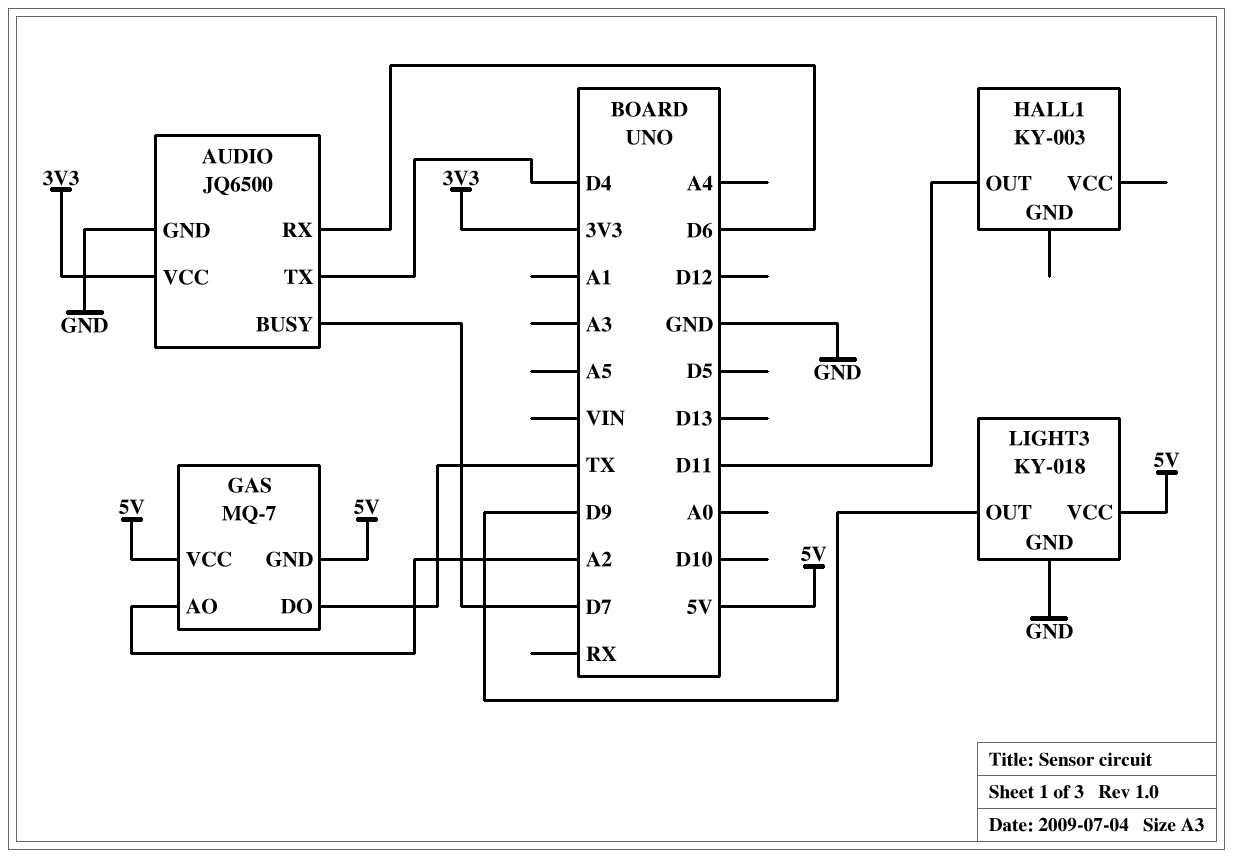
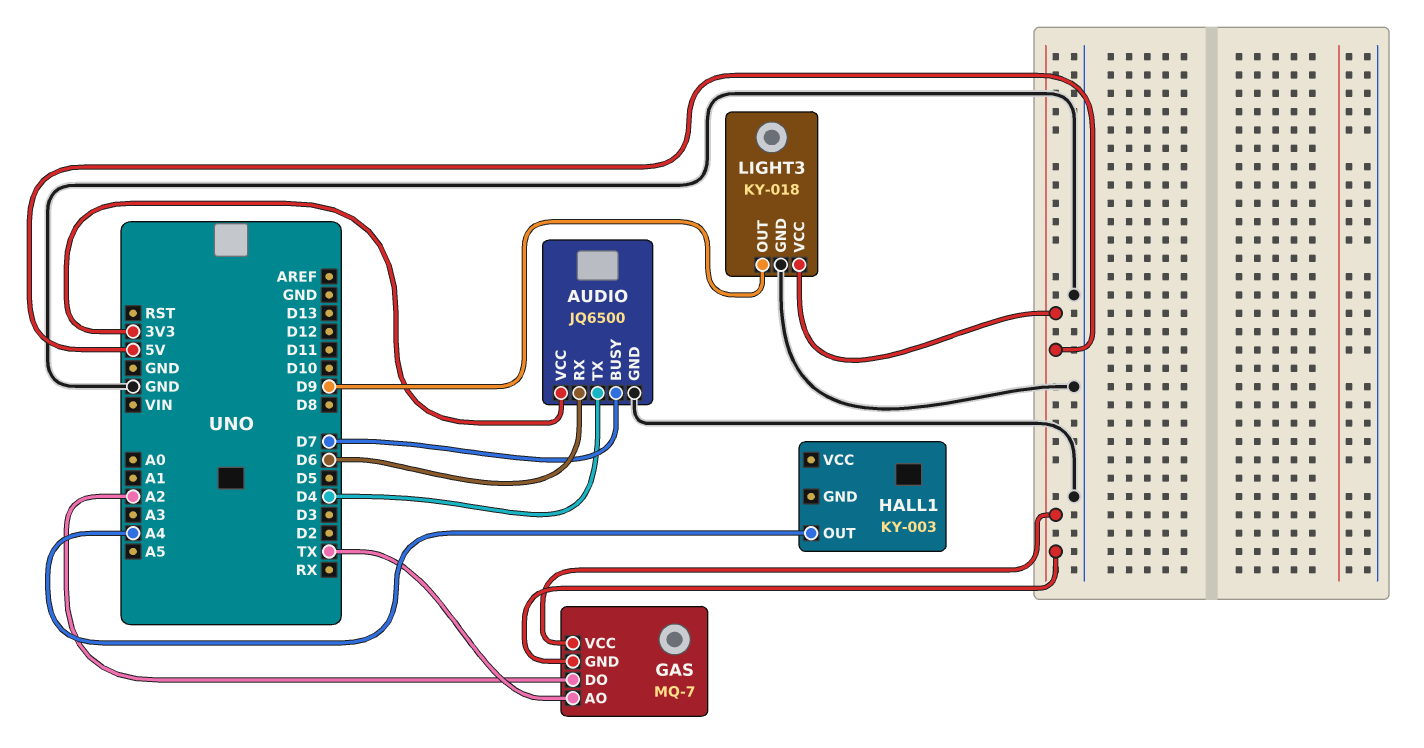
GAS pin AO: A2 -> TX
GAS pin DO: TX -> A2
HALL1 pin OUT: D11 -> A4

